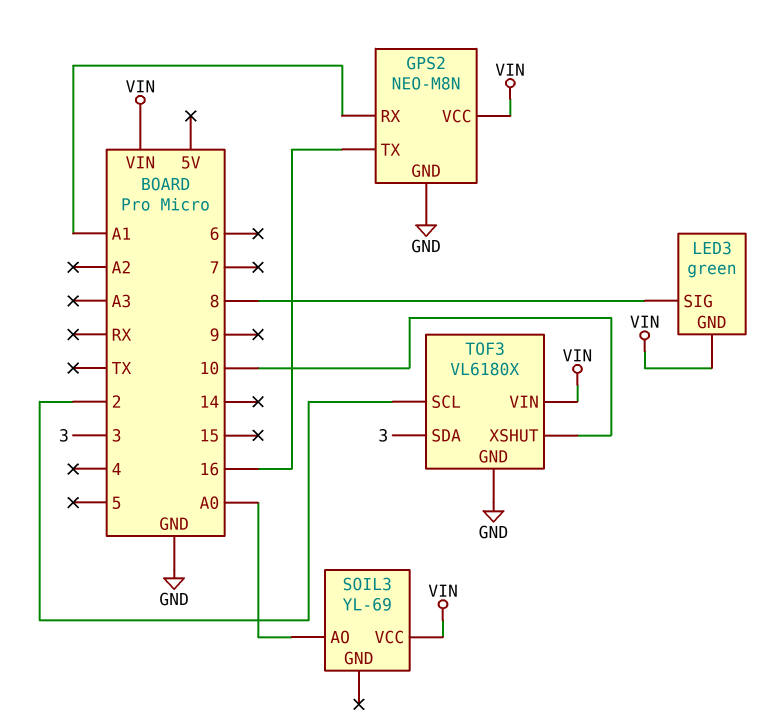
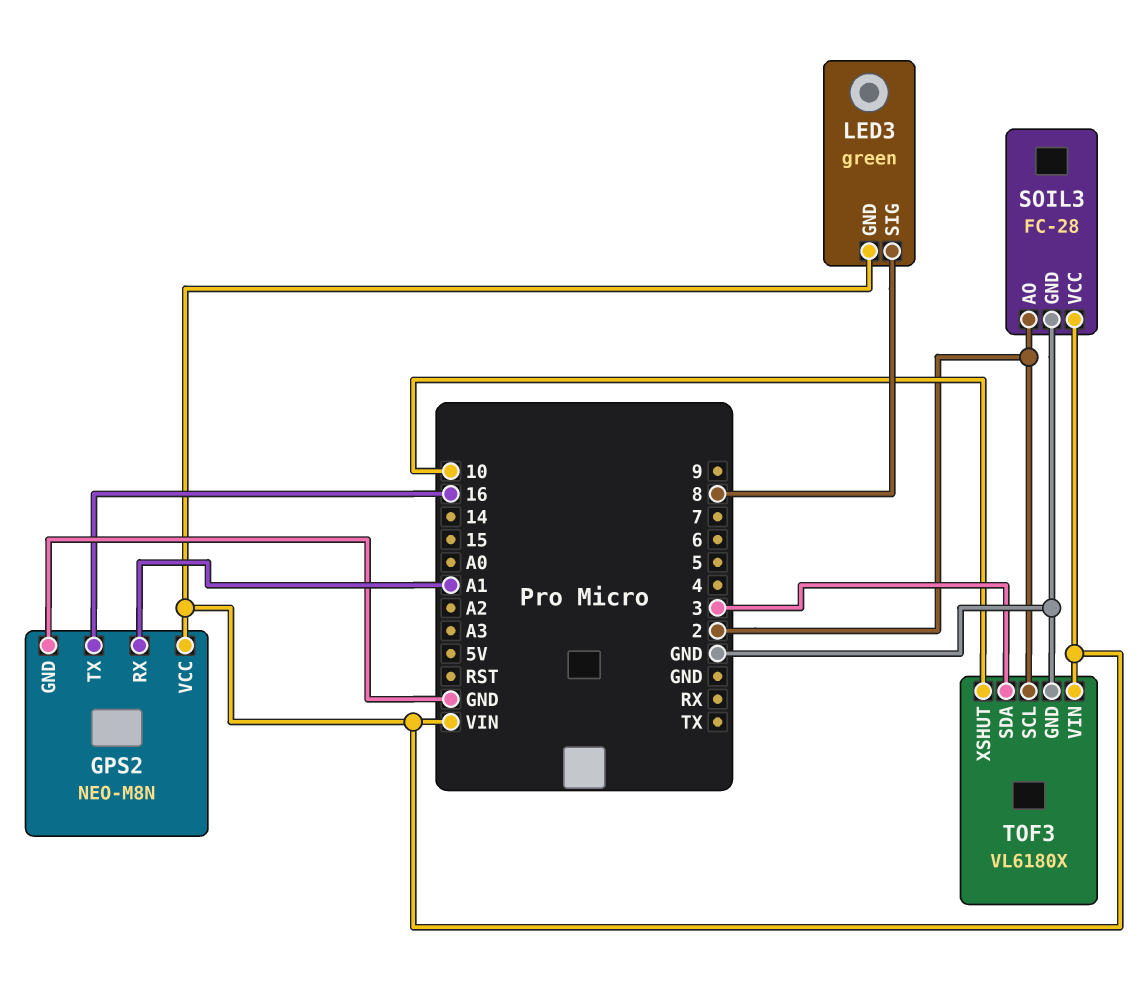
SOIL3: YL-69 -> FC-28
SOIL3 pin AO: A0 -> 2
SOIL3 pin GND: none -> GND

